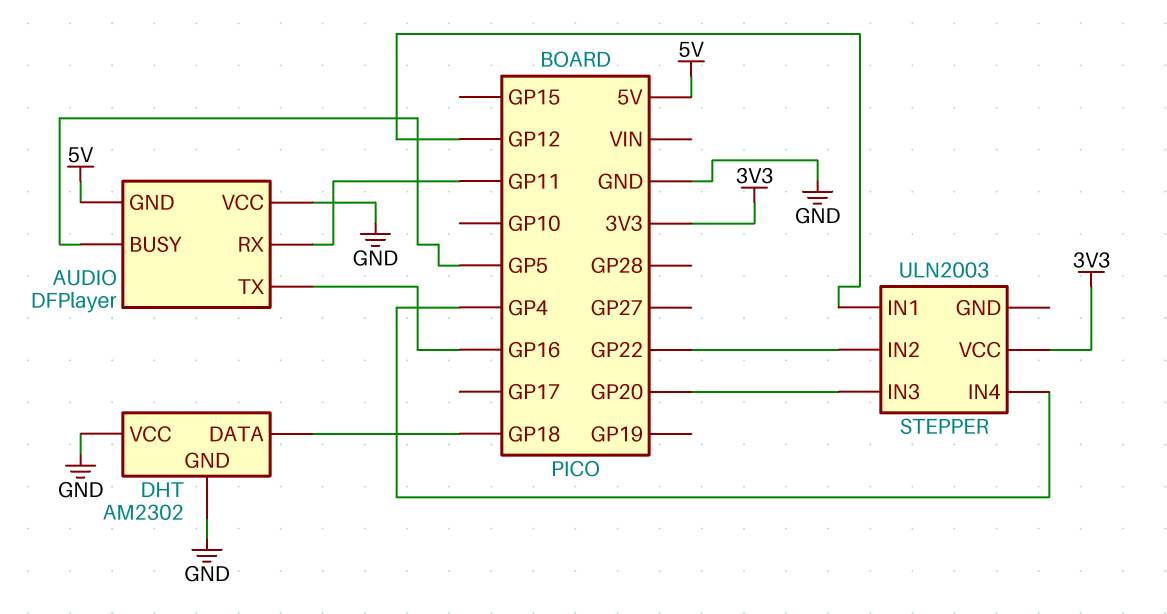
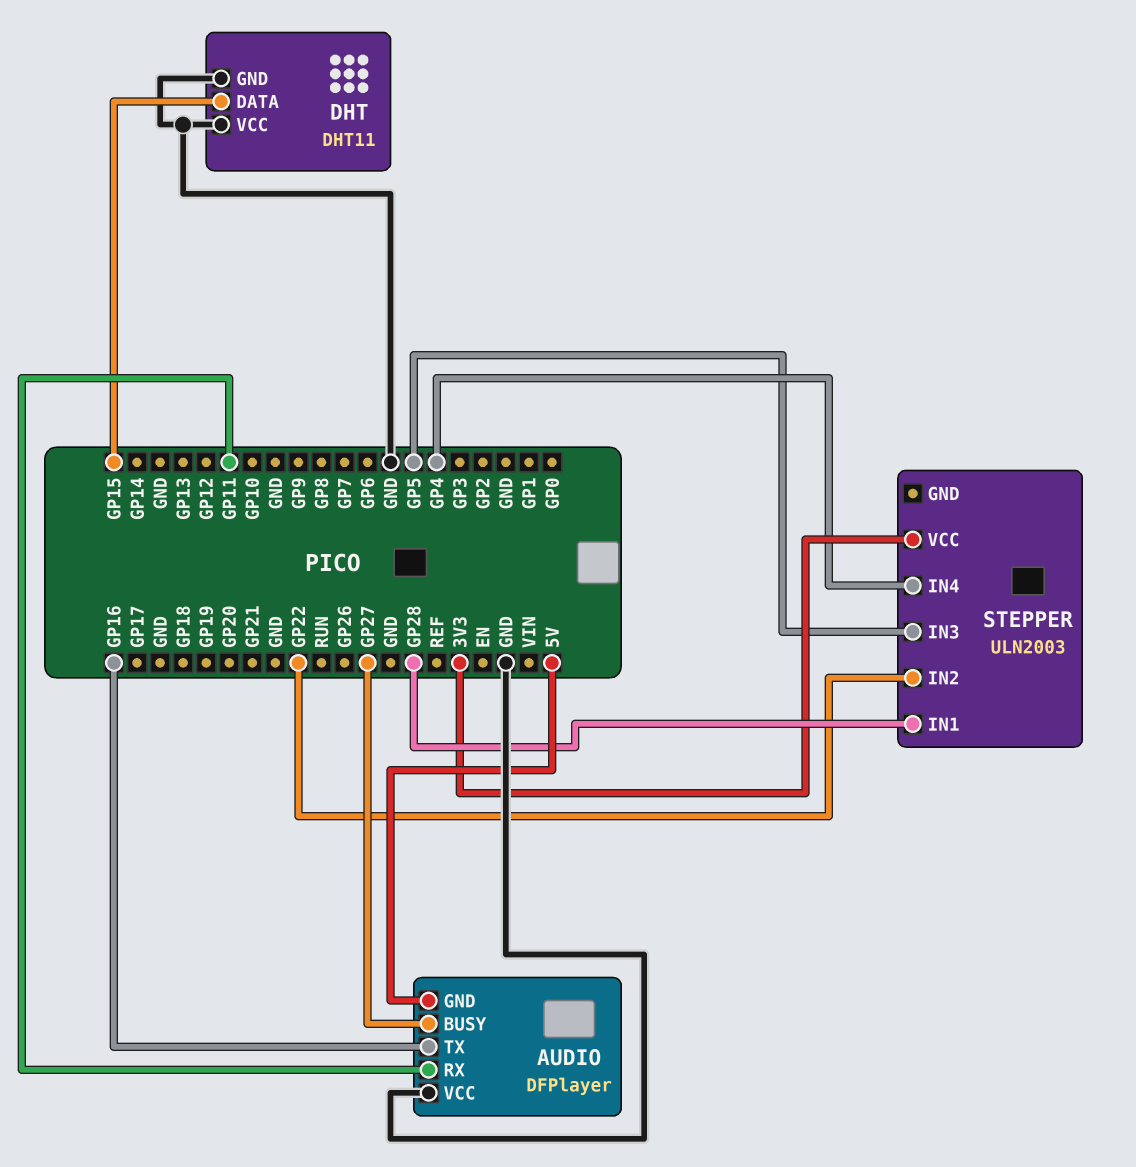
AUDIO pin BUSY: GP5 -> GP27
DHT: AM2302 -> DHT11
DHT pin DATA: GP18 -> GP15
STEPPER pin IN1: GP12 -> GP28
STEPPER pin IN3: GP20 -> GP5

